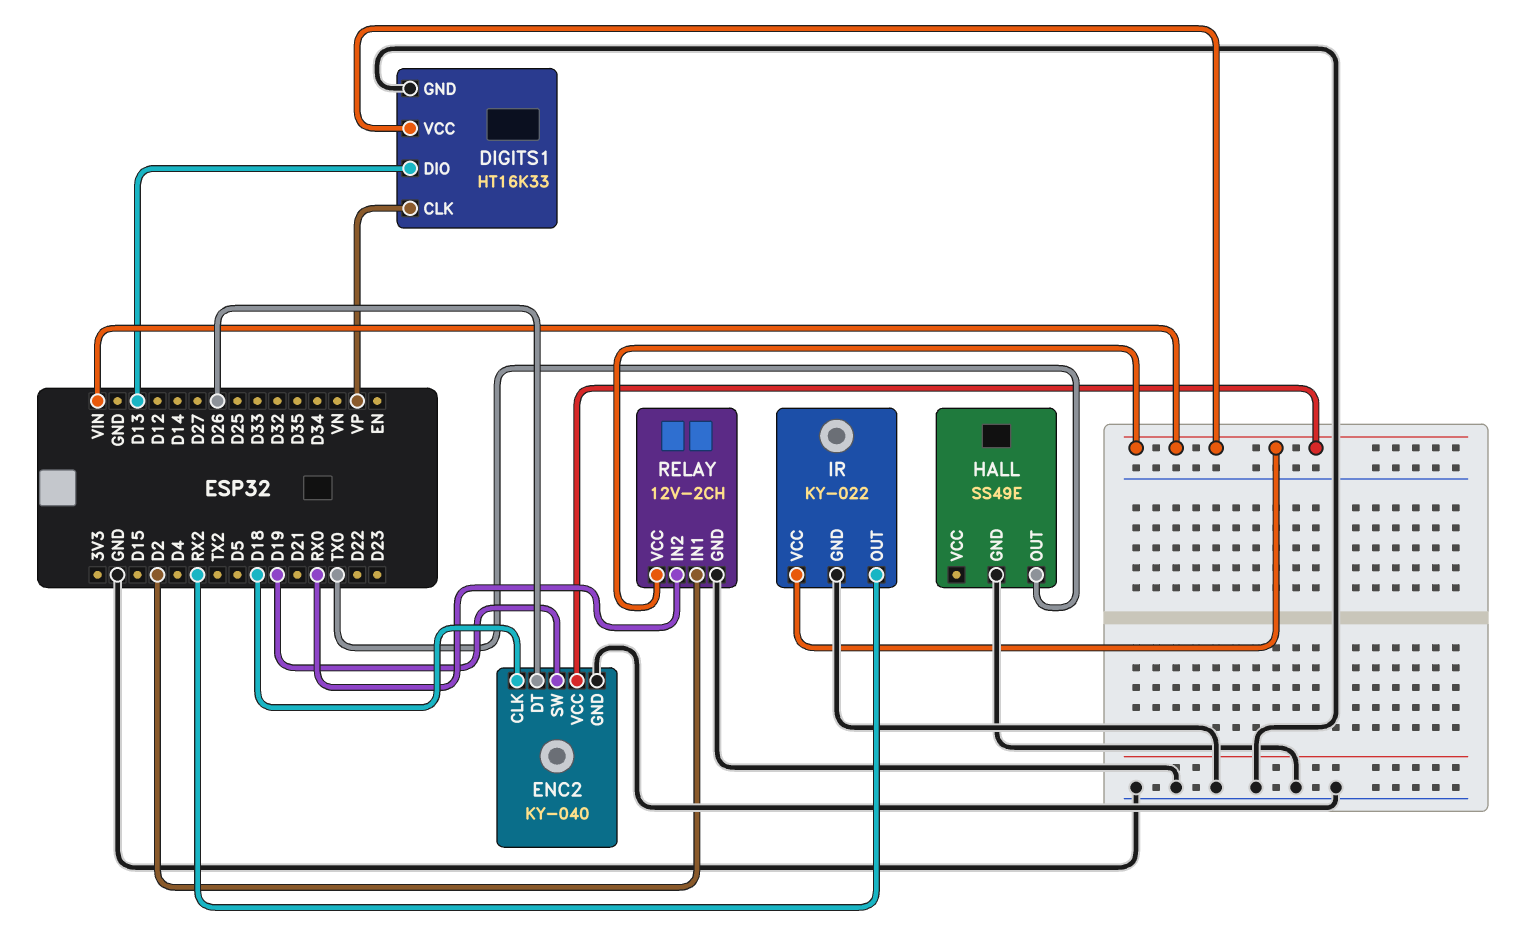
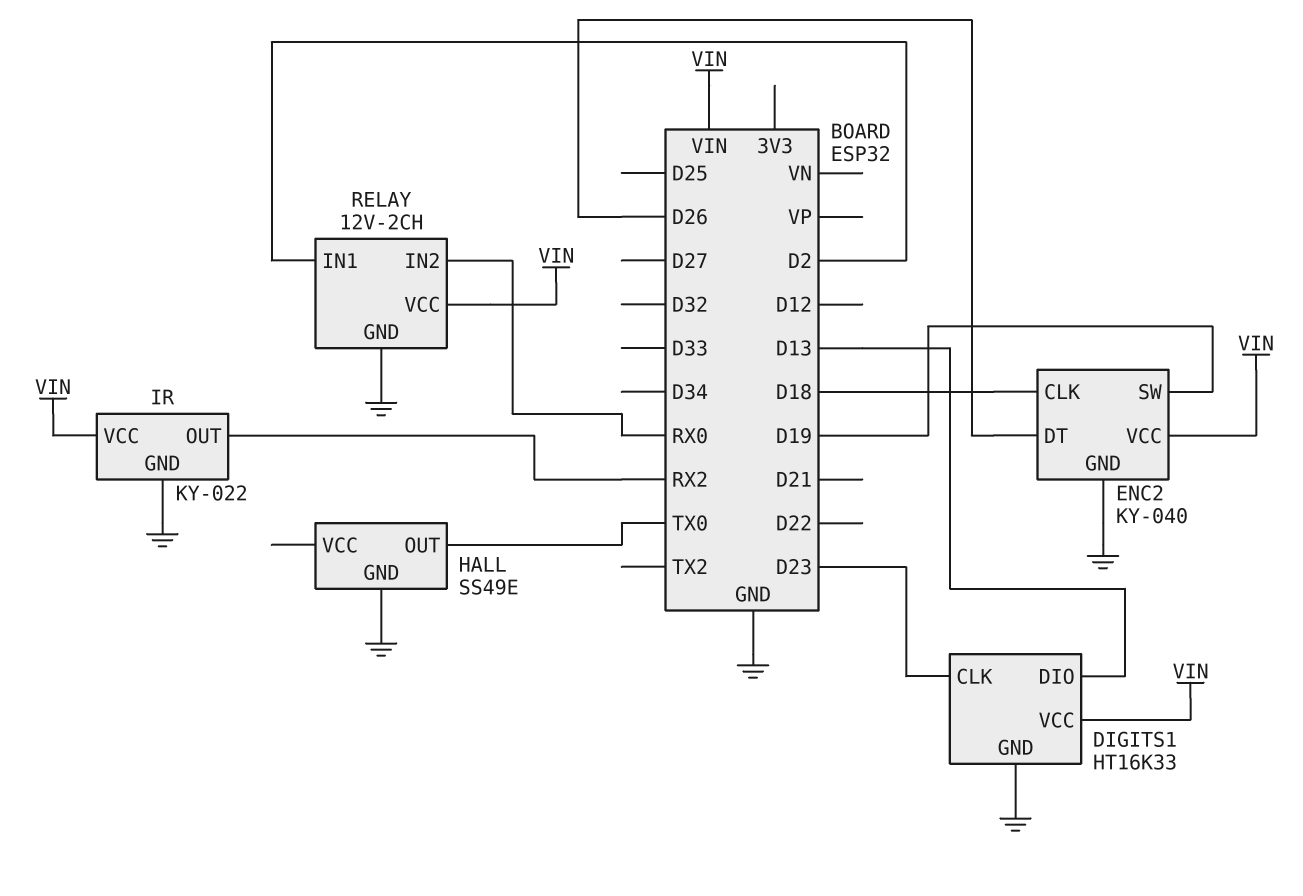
DIGITS1 pin CLK: VP -> D23

